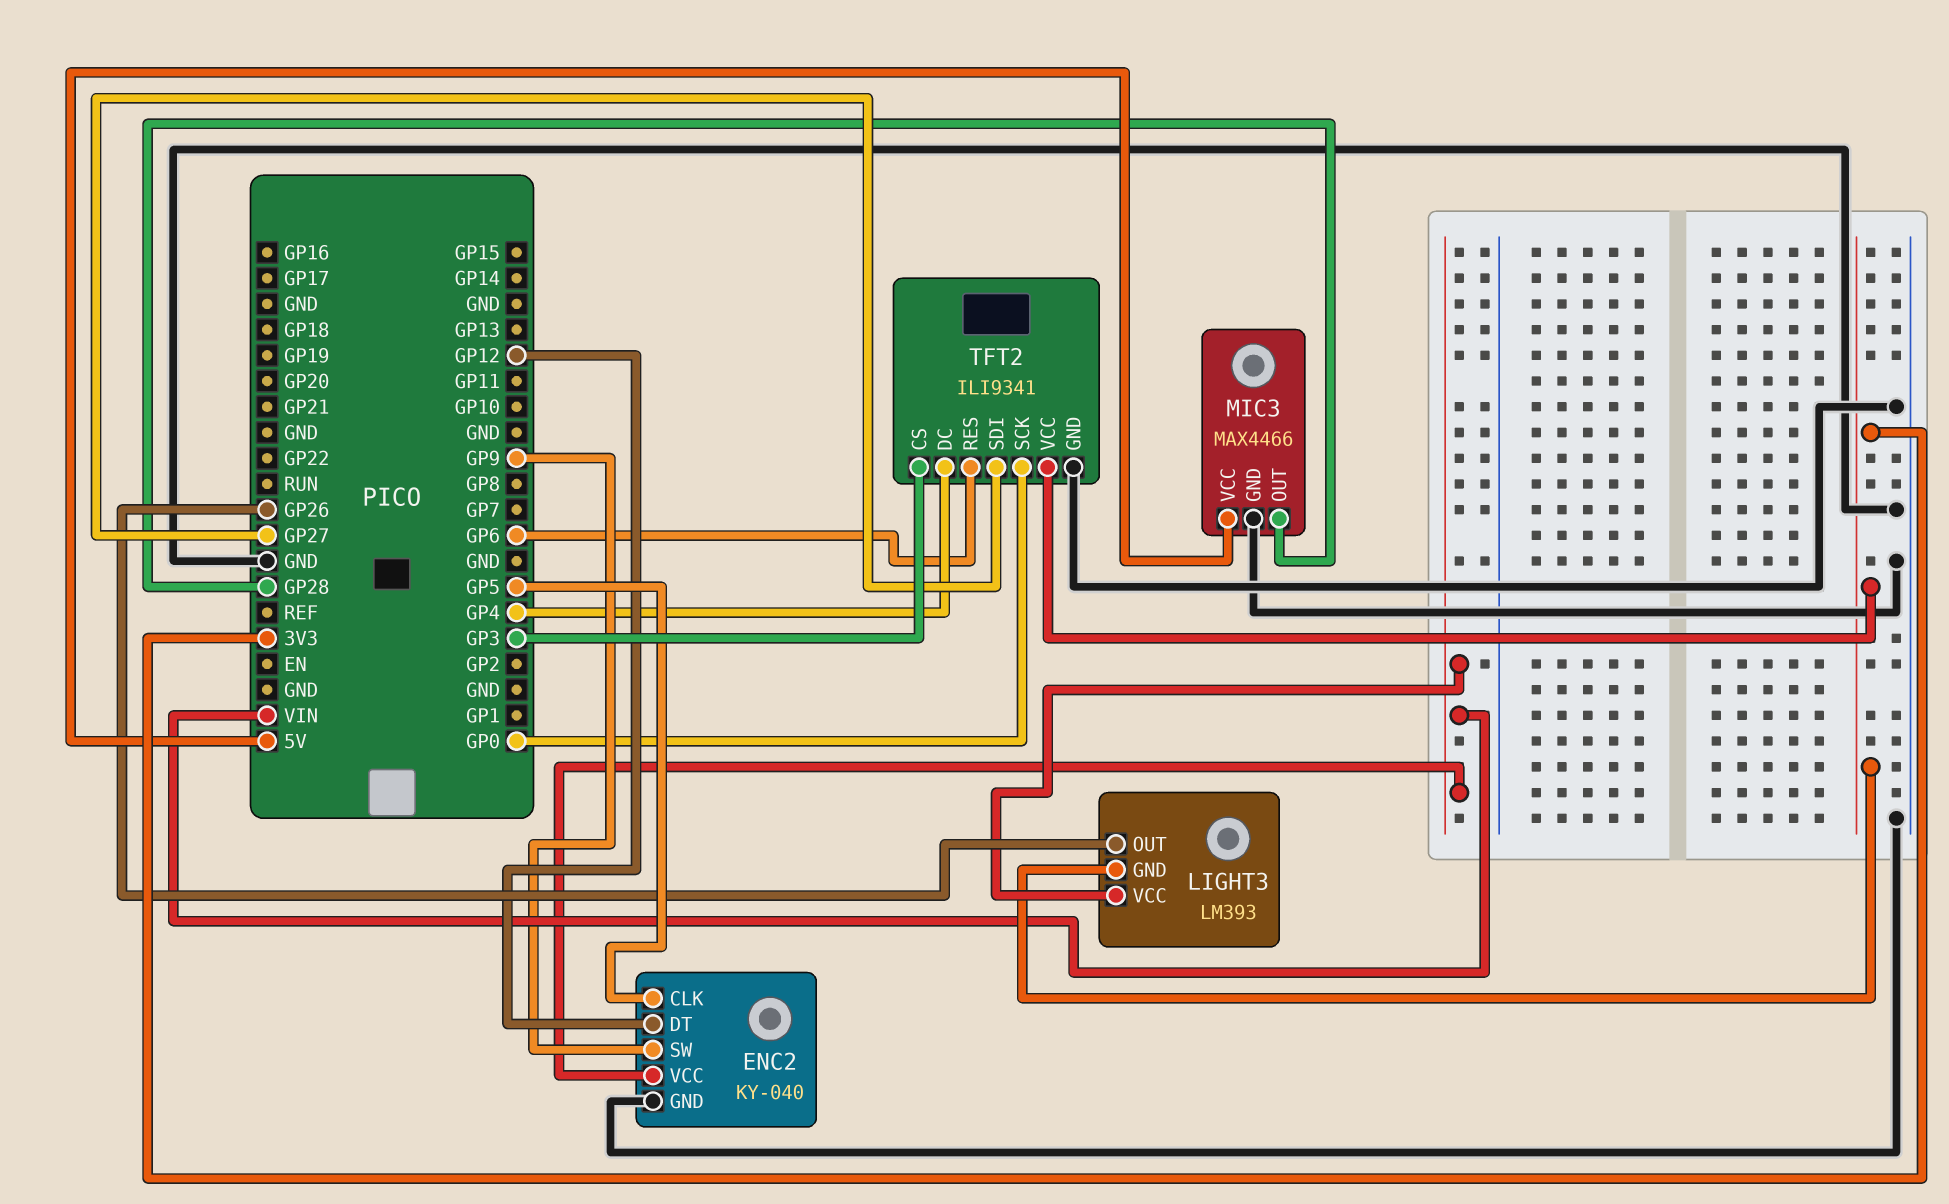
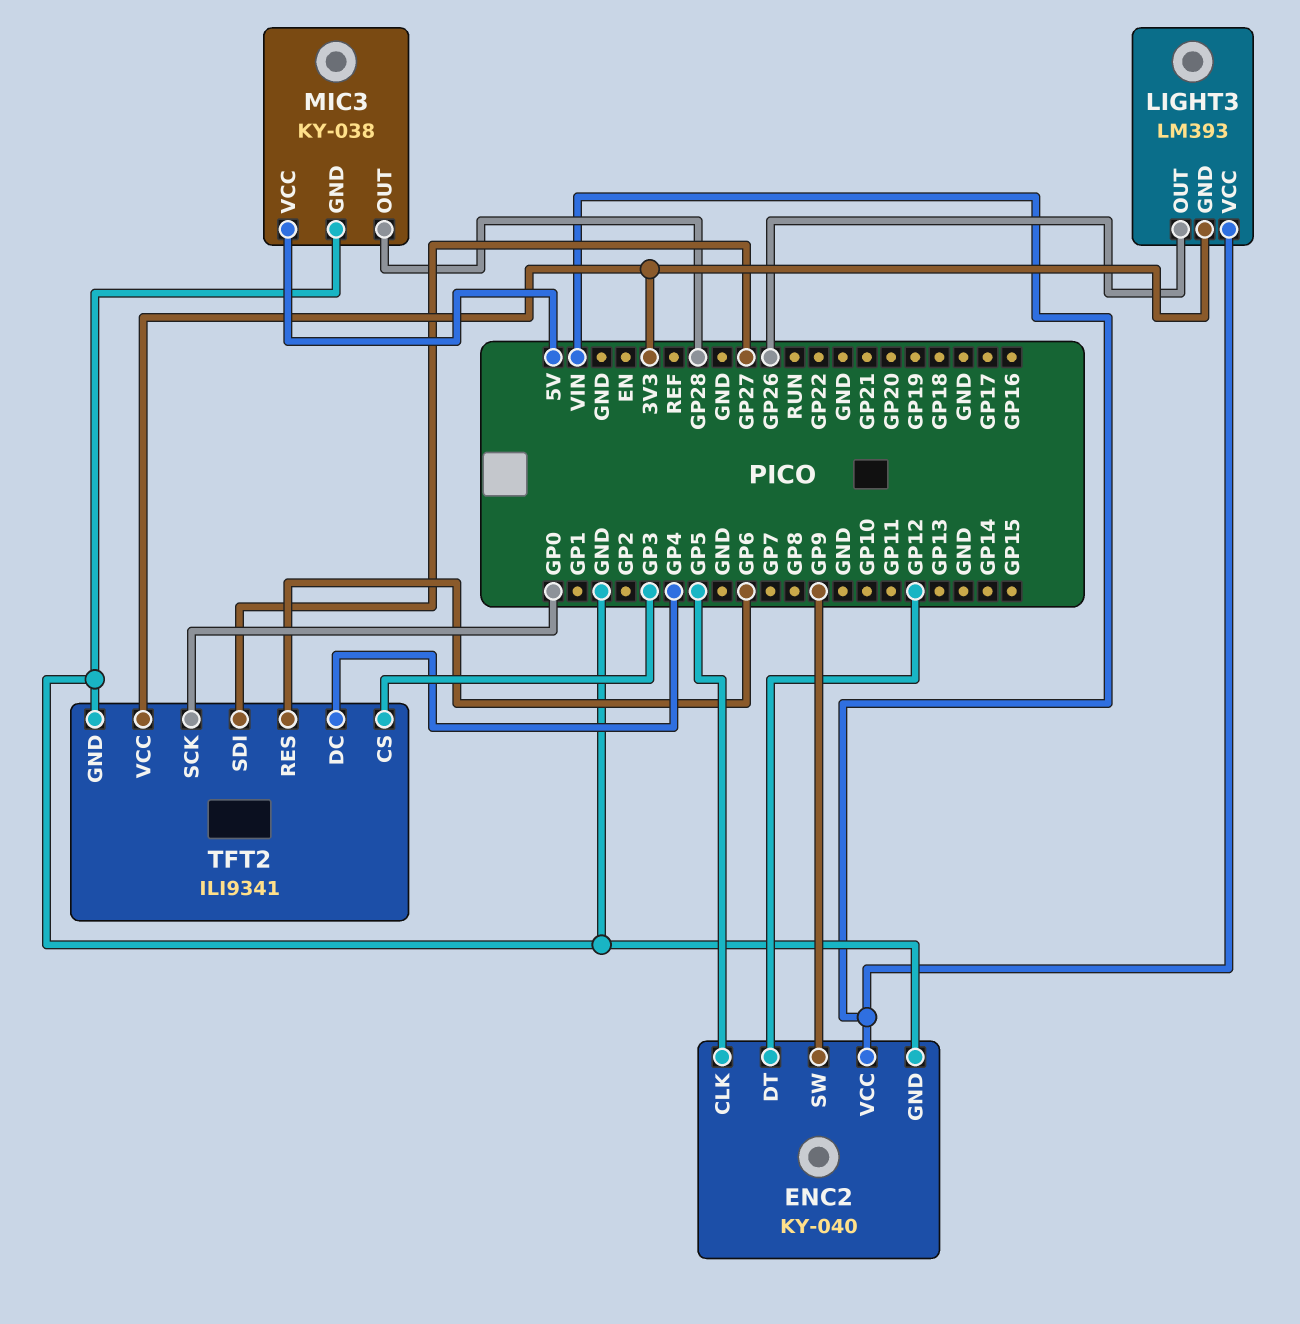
MIC3: MAX4466 -> KY-038

